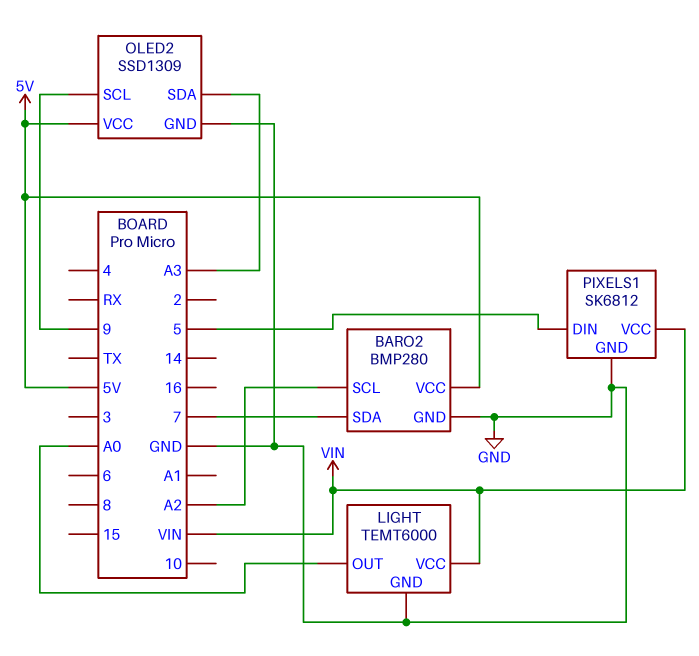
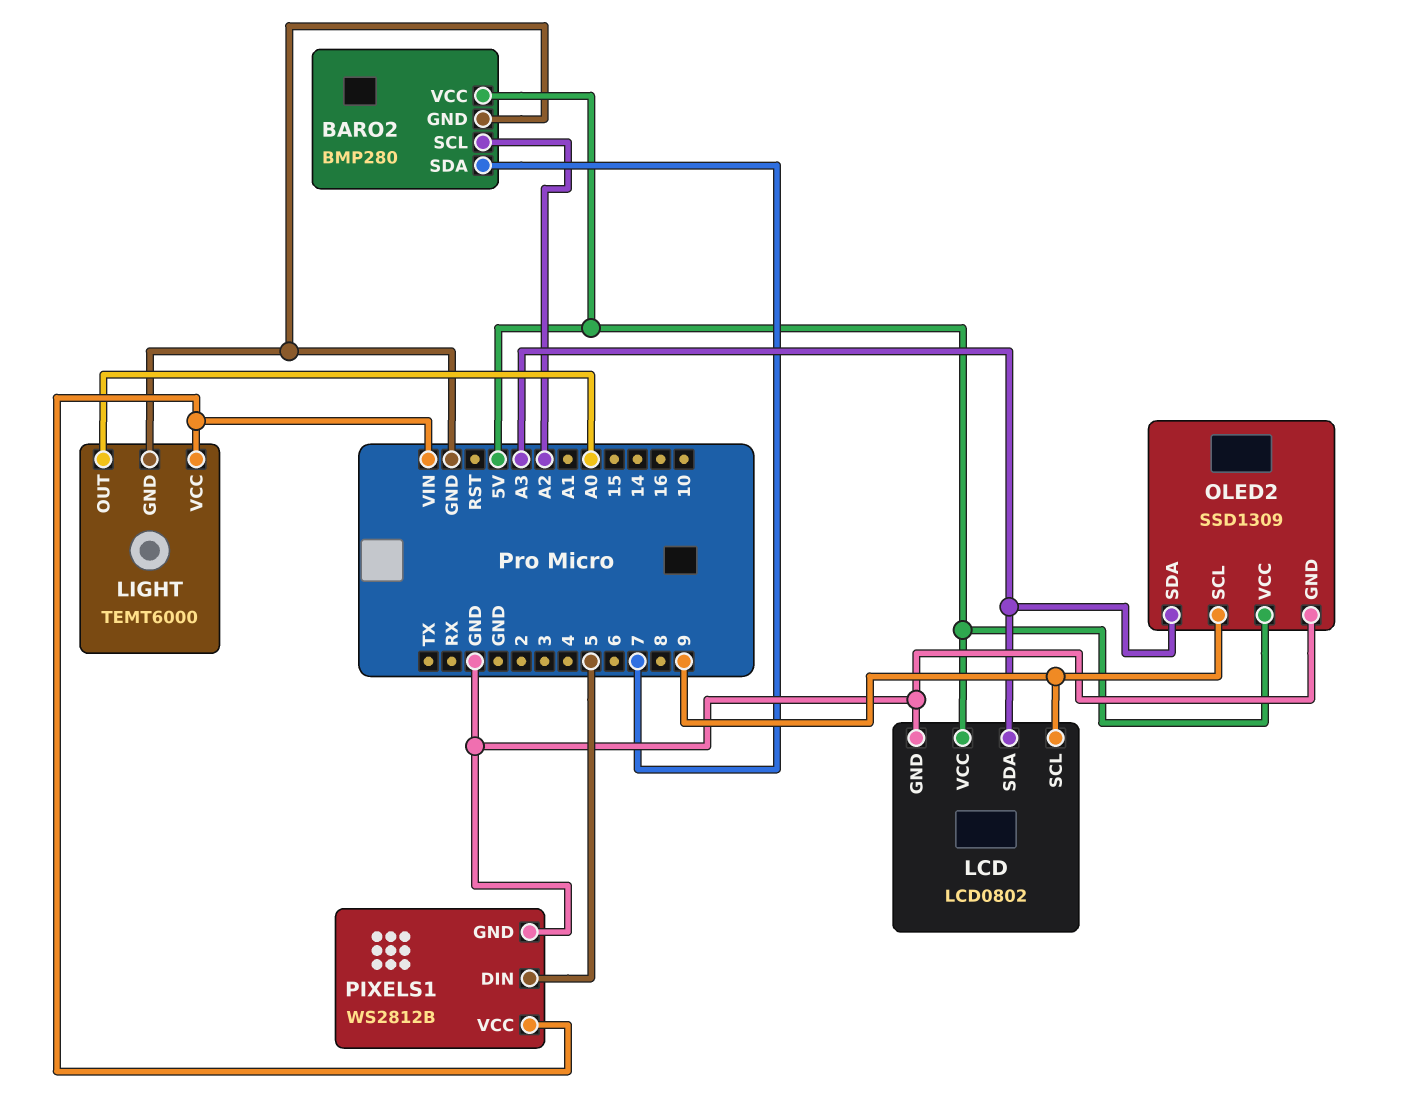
LCD: none -> LCD0802
LCD pin GND: none -> GND
LCD pin SCL: none -> 9
LCD pin SDA: none -> A3
LCD pin VCC: none -> 5V
PIXELS1: SK6812 -> WS2812B

